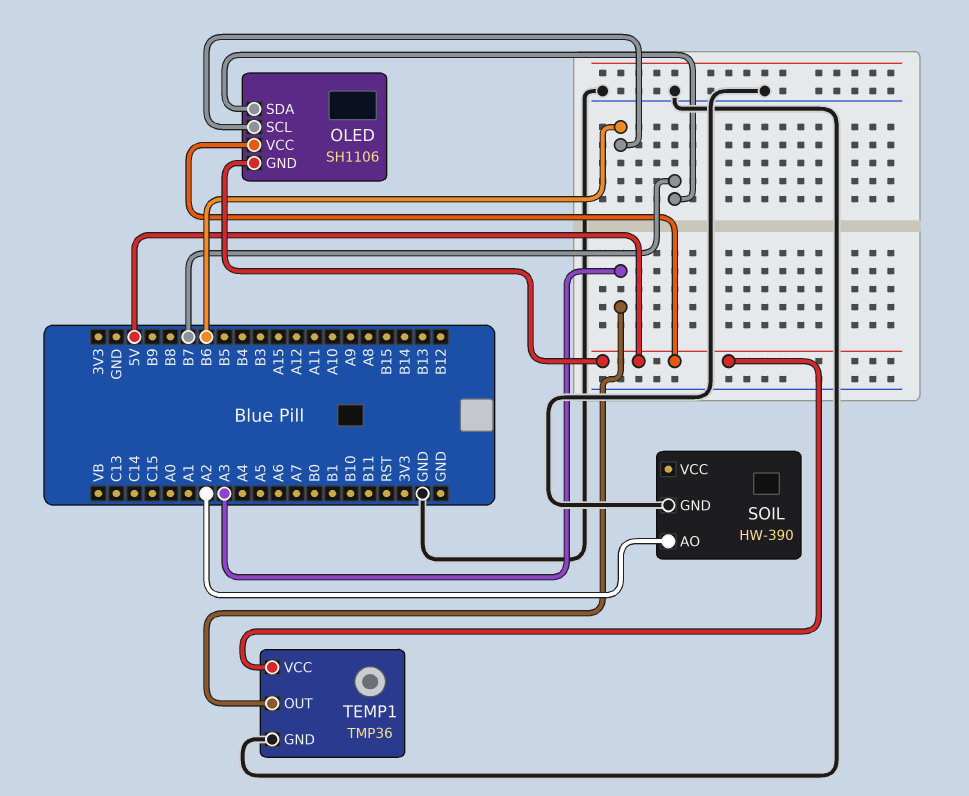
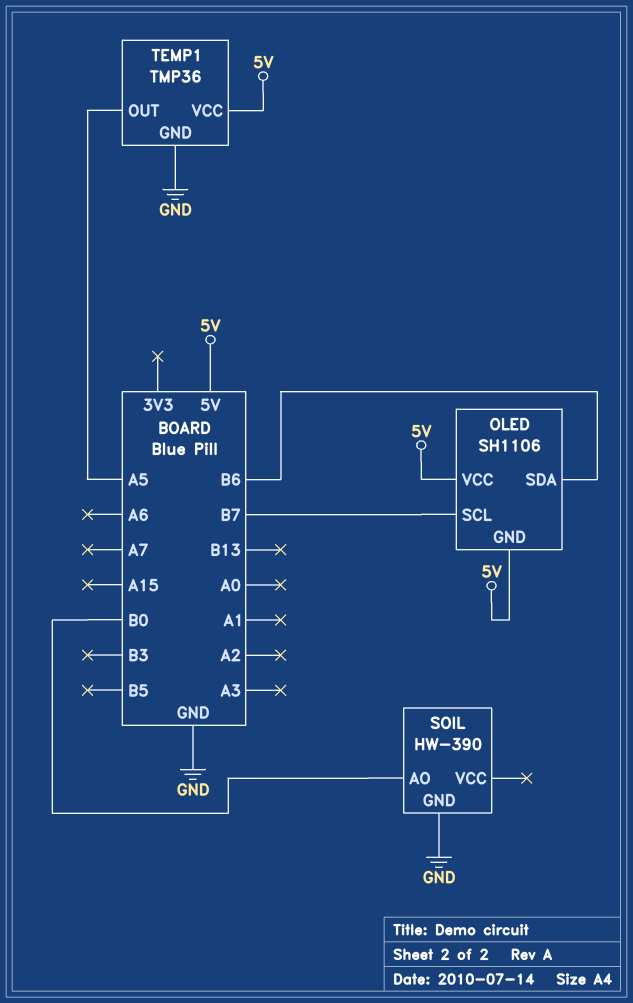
OLED pin SCL: B6 -> B7
OLED pin SDA: B7 -> B6
SOIL pin AO: A2 -> B0
TEMP1 pin OUT: A3 -> A5

